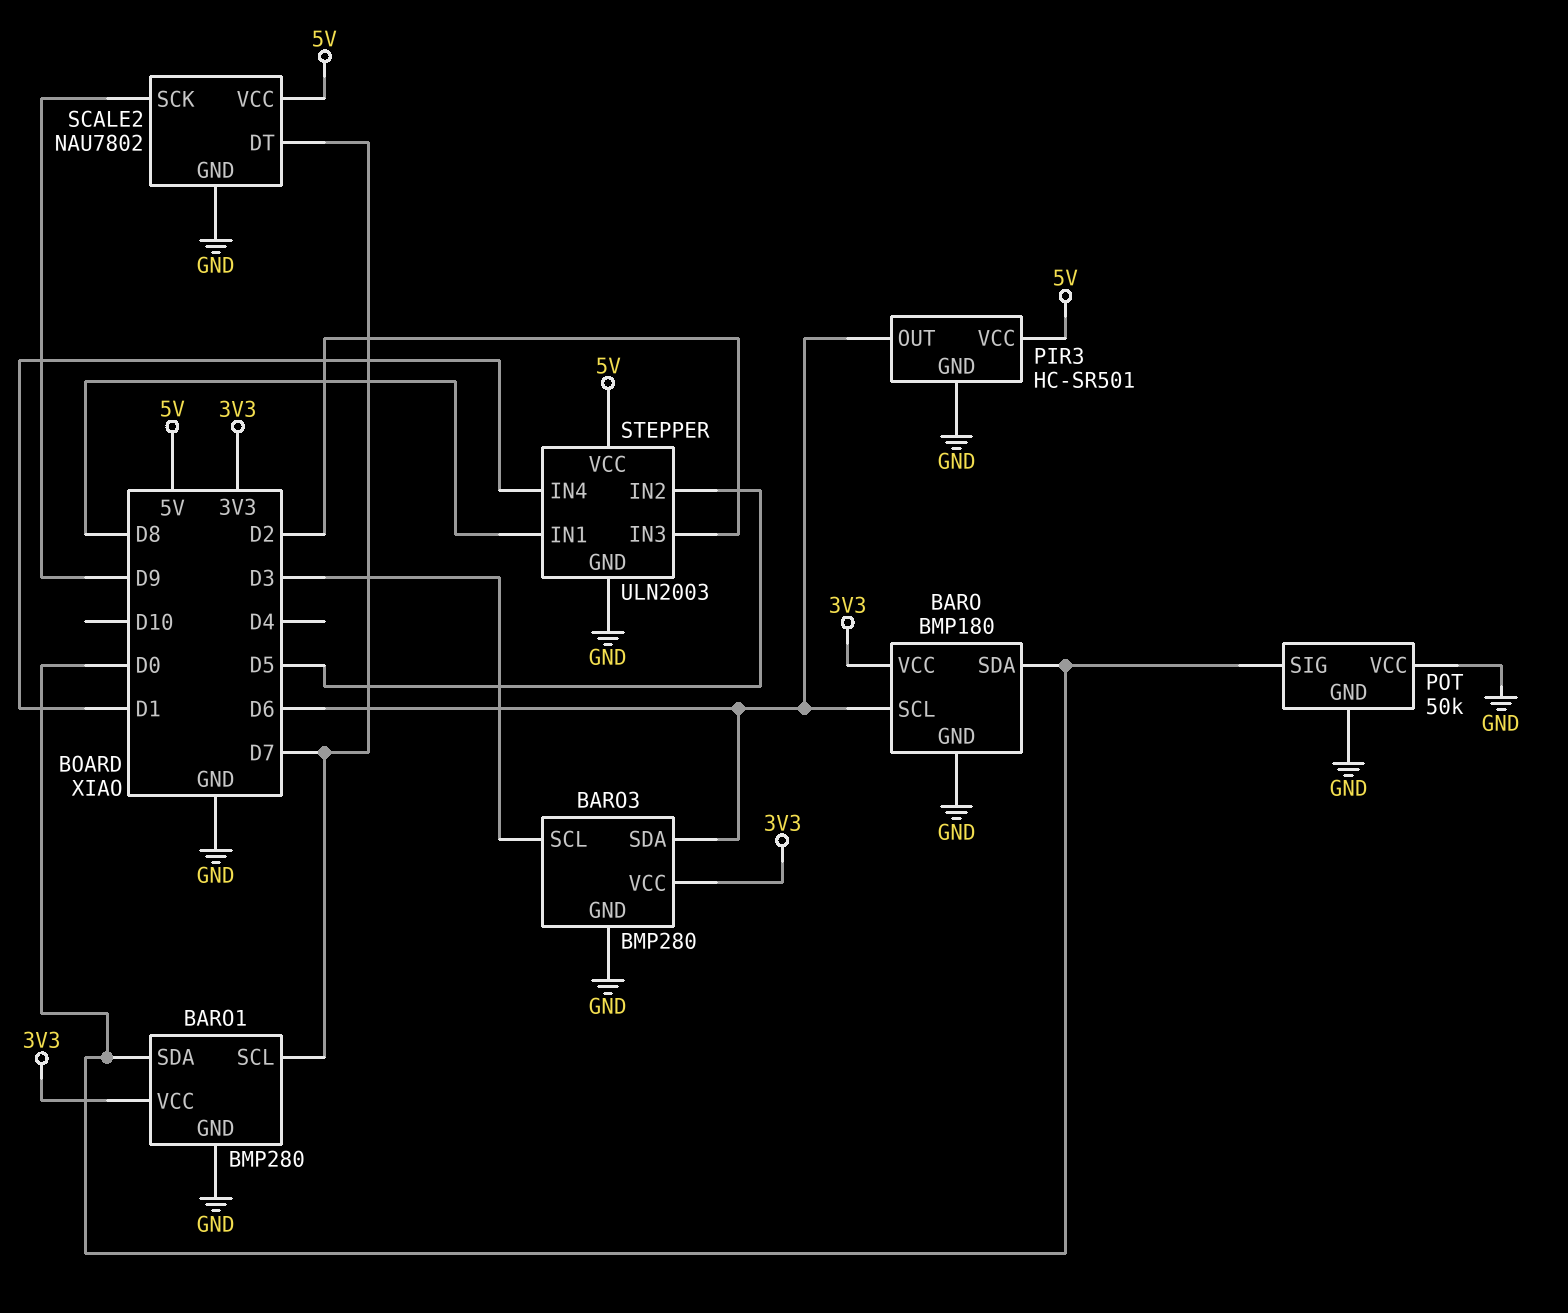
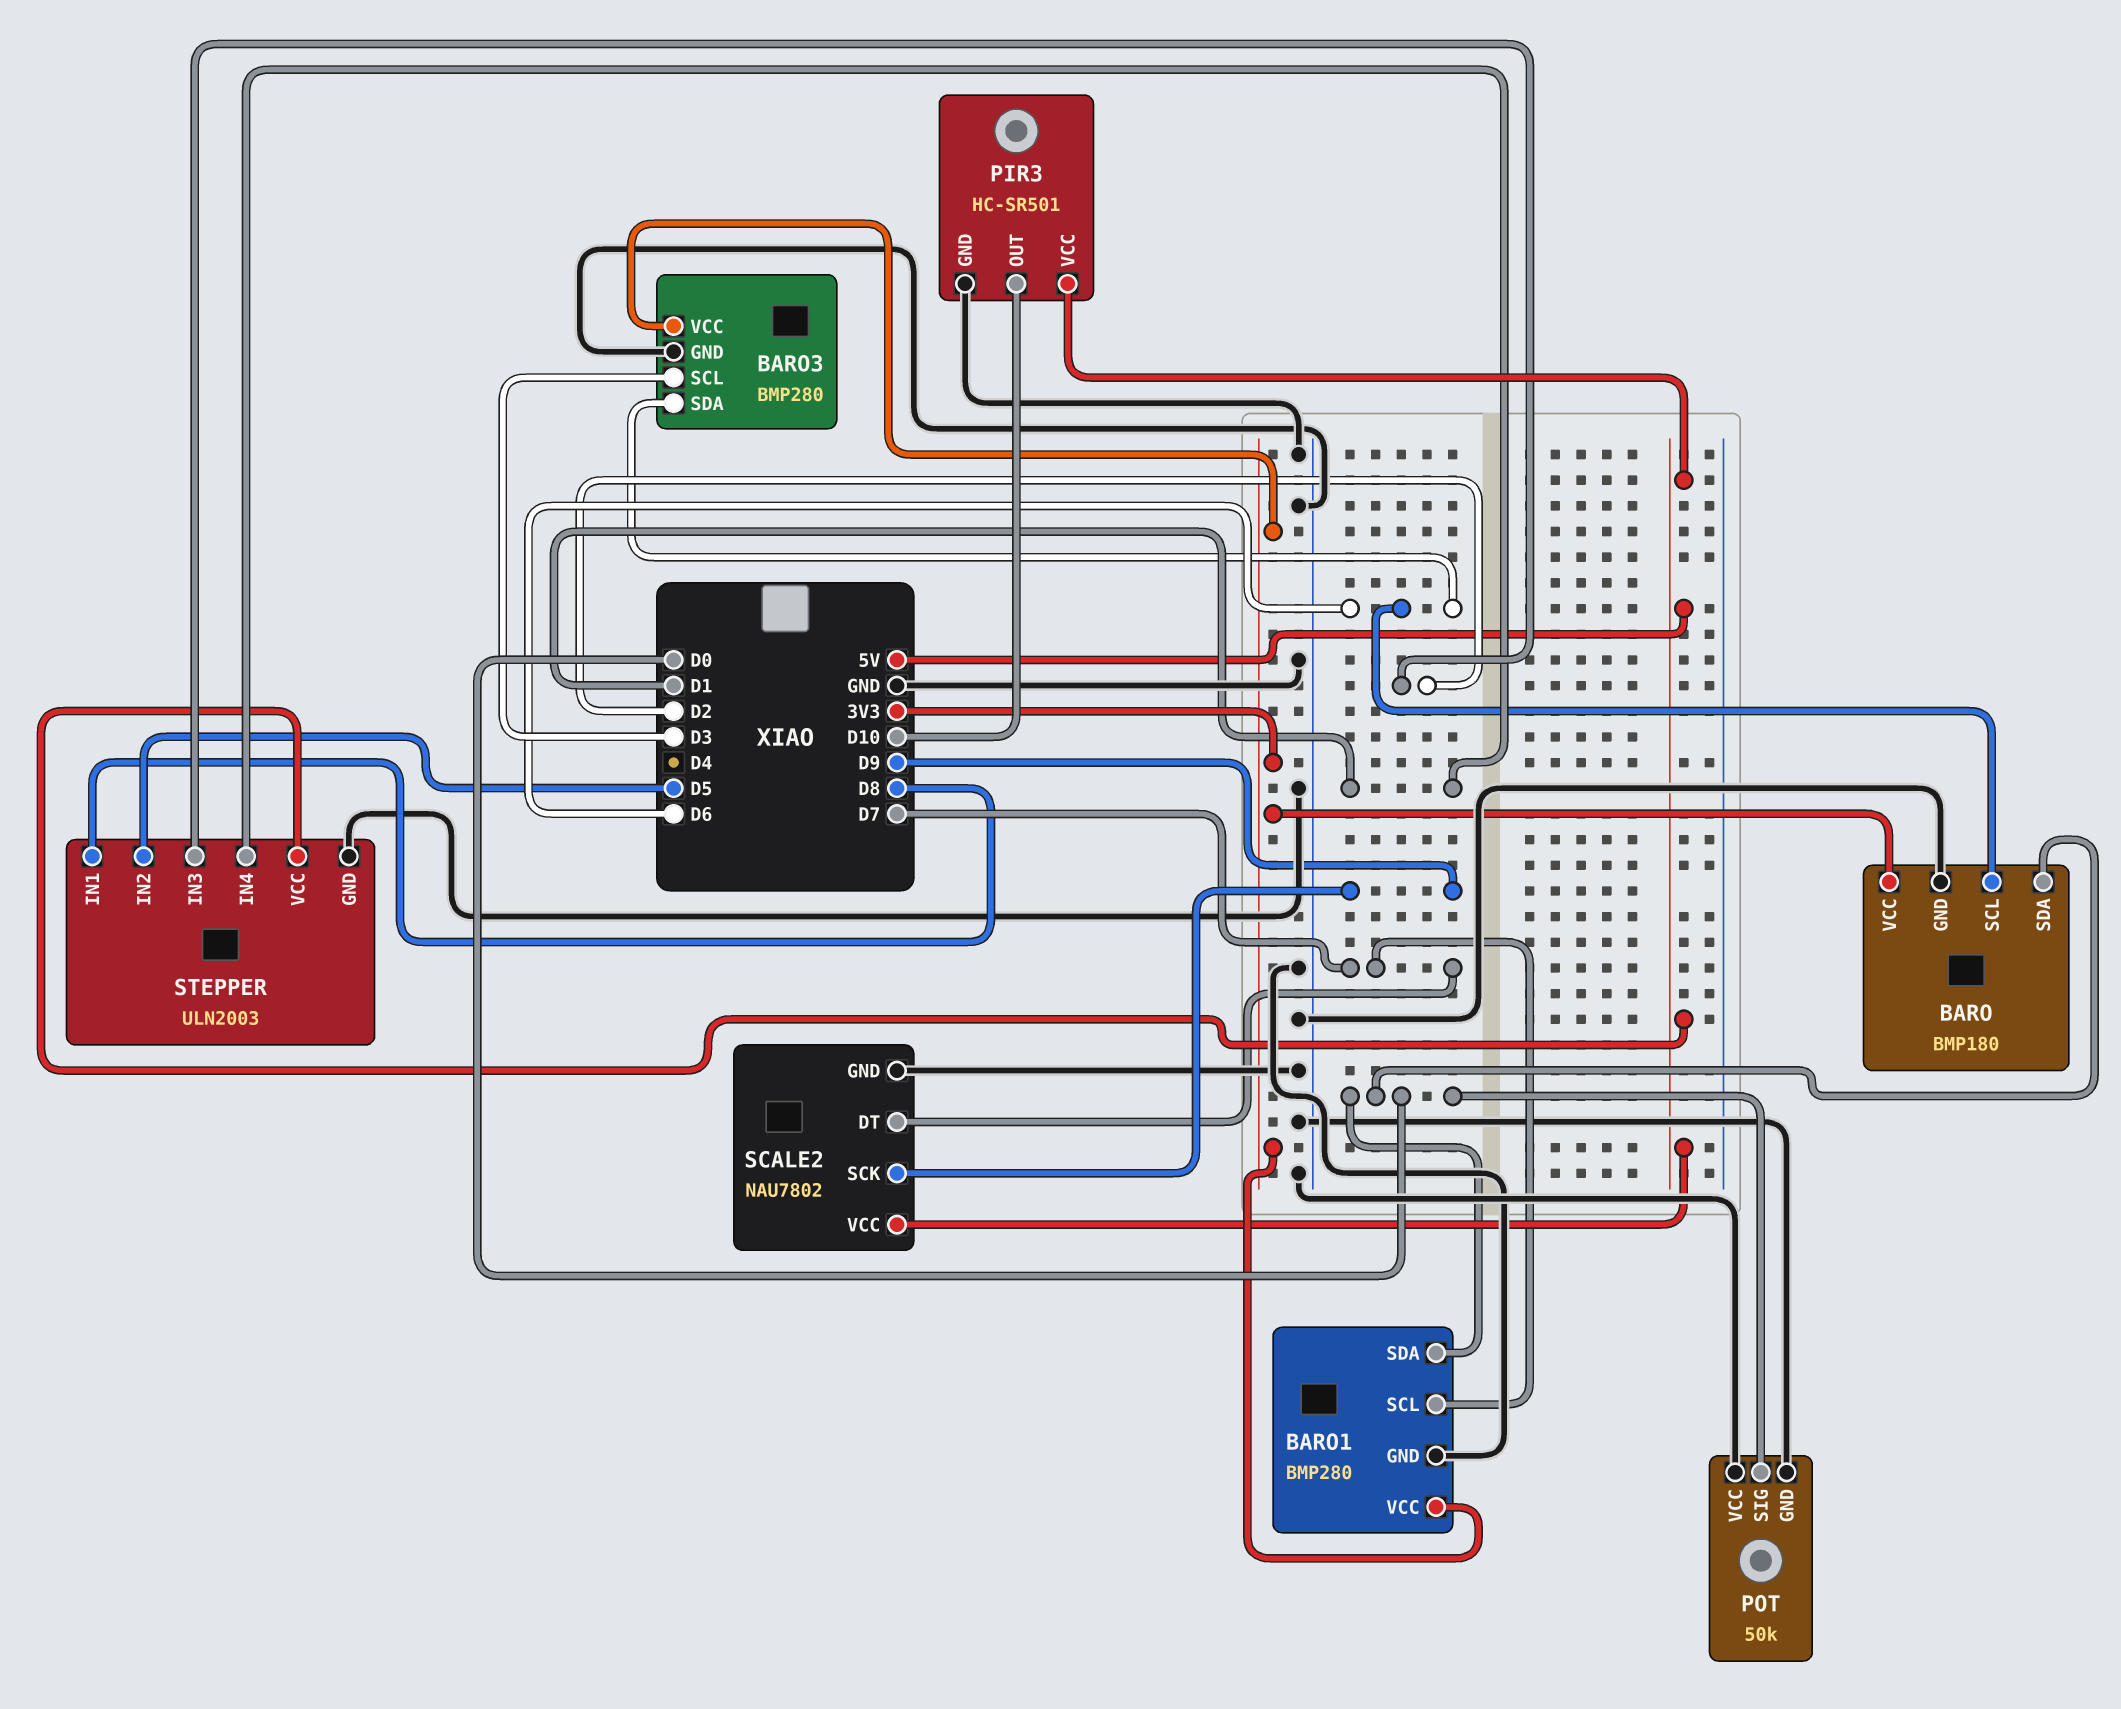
PIR3 pin OUT: D6 -> D10

